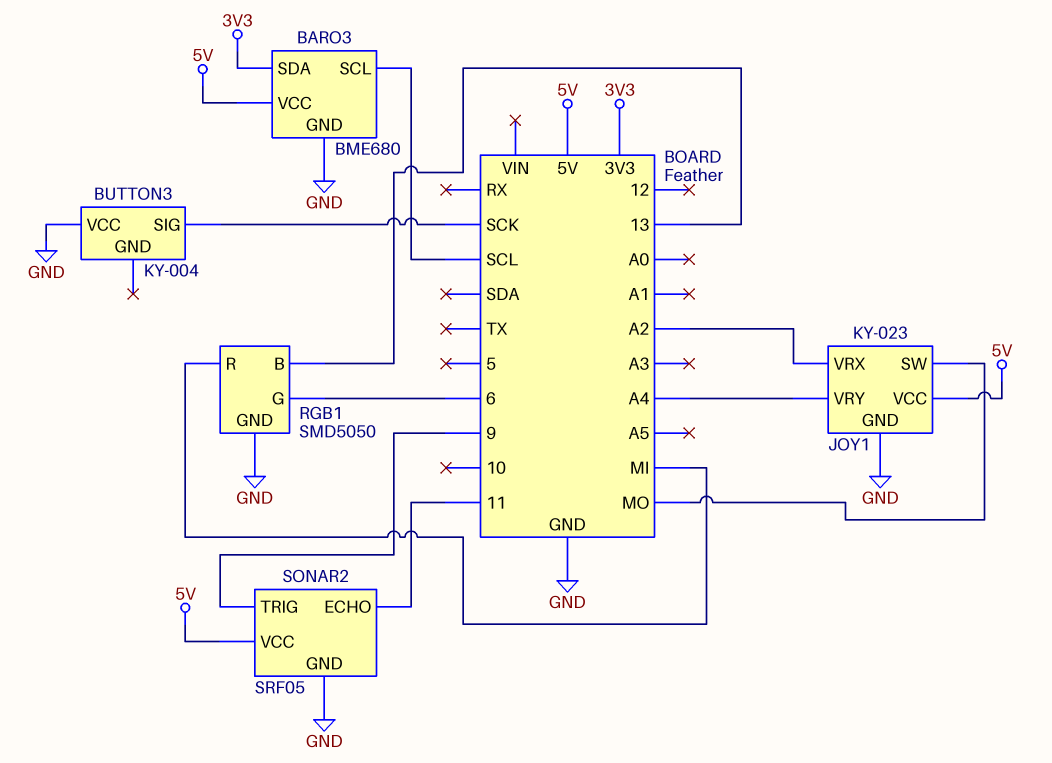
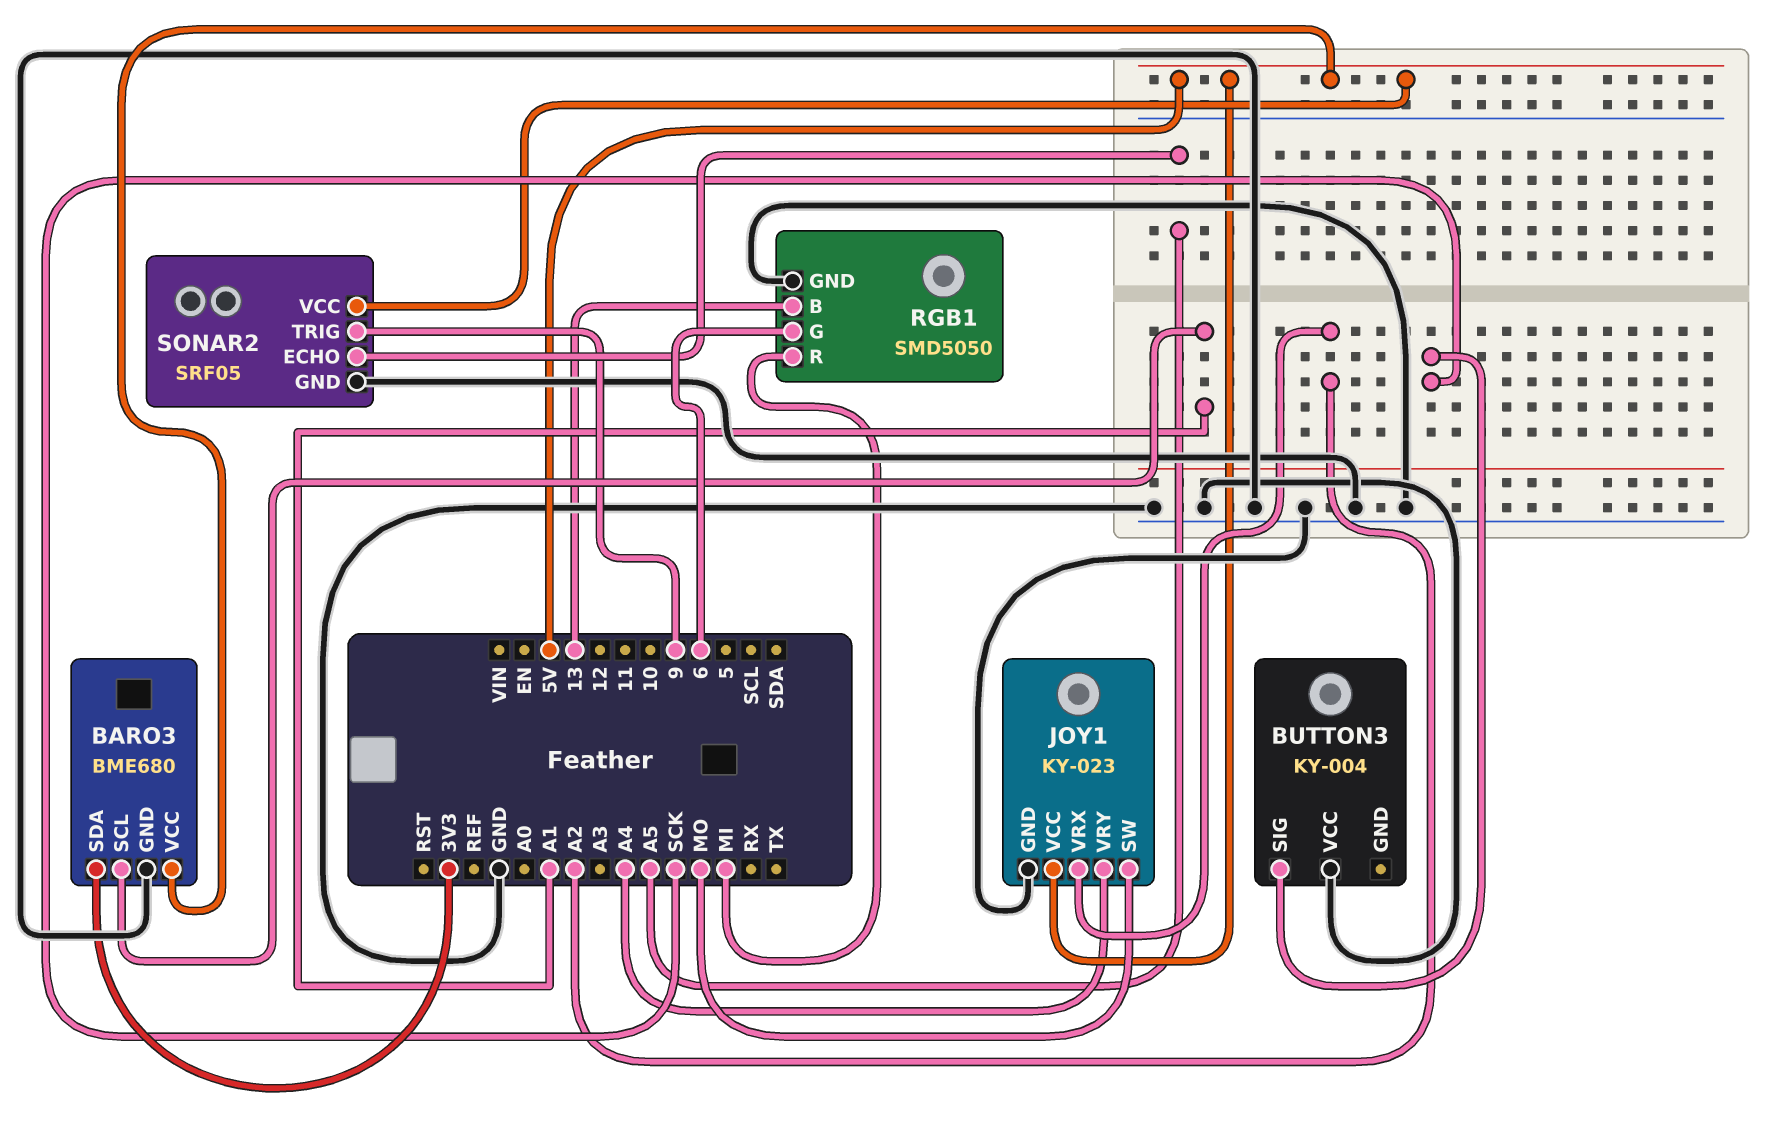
BARO3 pin SCL: SCL -> A1
SONAR2 pin ECHO: 11 -> A5

